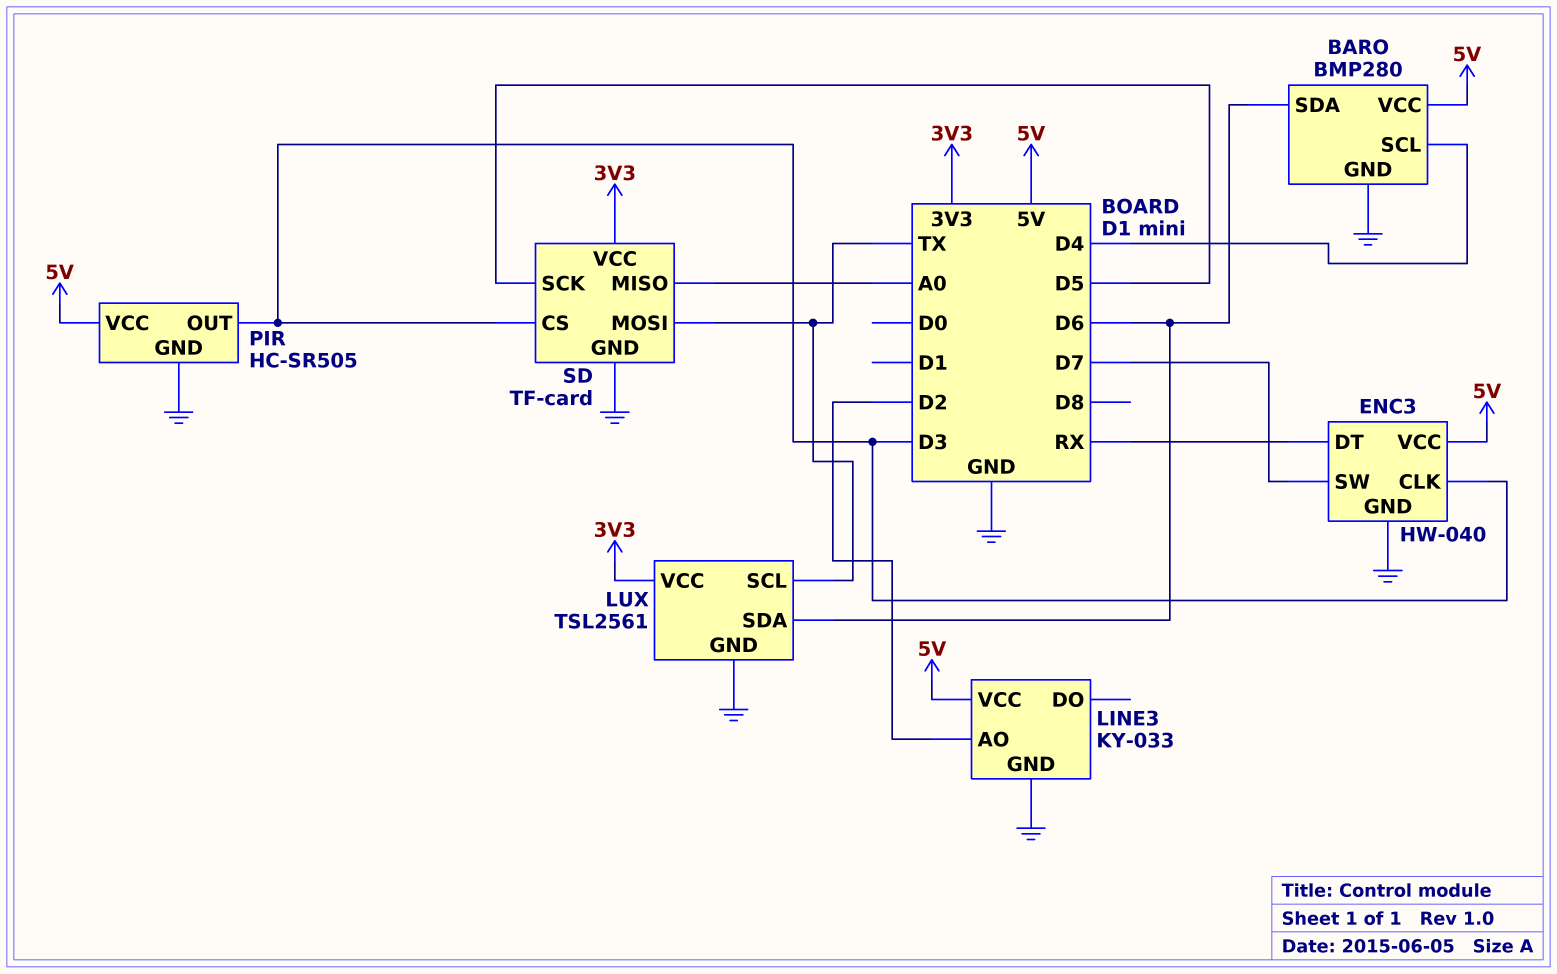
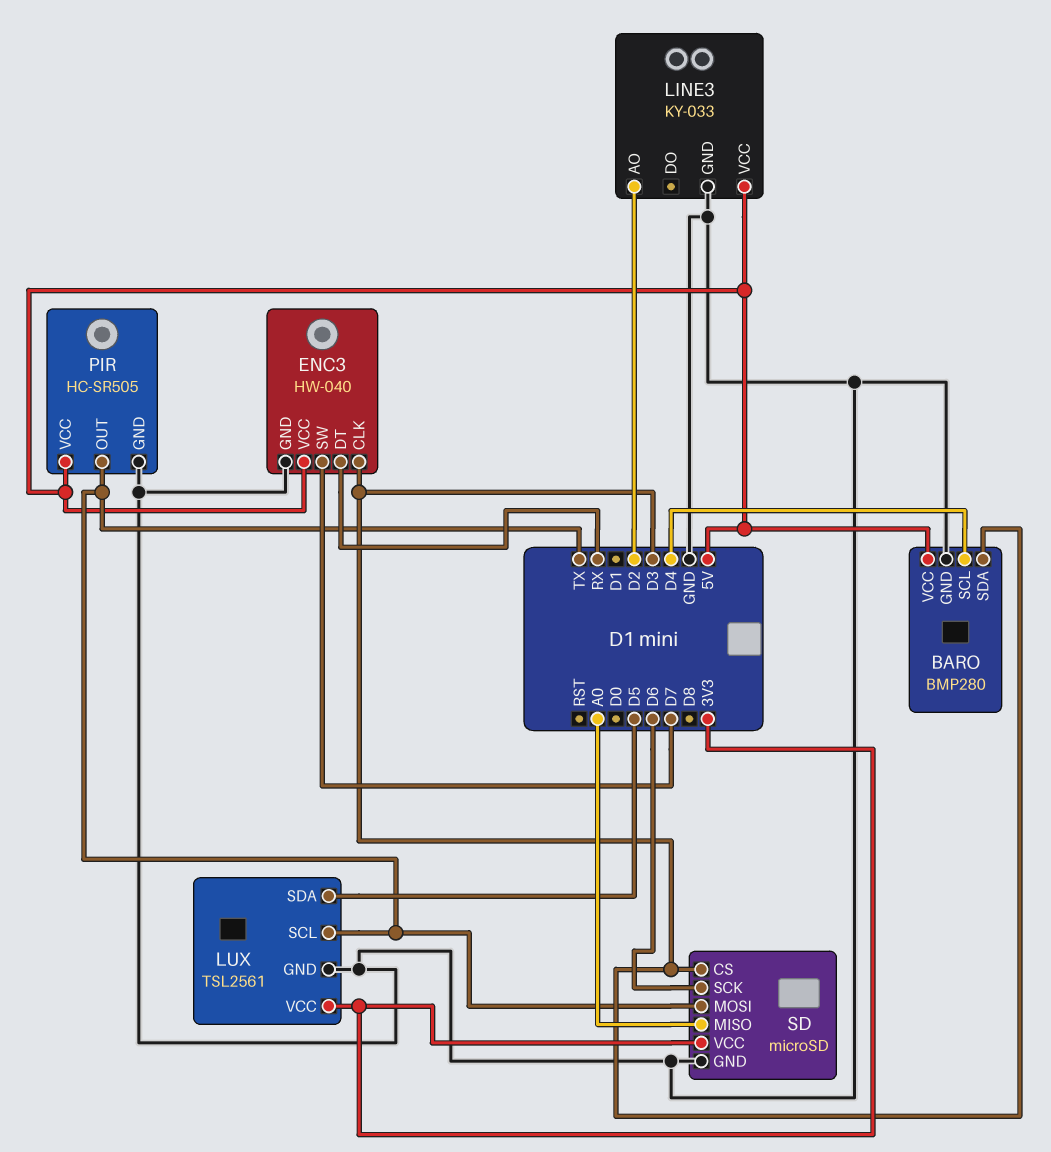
BARO pin SDA: D6 -> D3
LUX pin SDA: D6 -> D5
PIR pin OUT: D3 -> TX
SD: TF-card -> microSD
SD pin SCK: D5 -> D6

